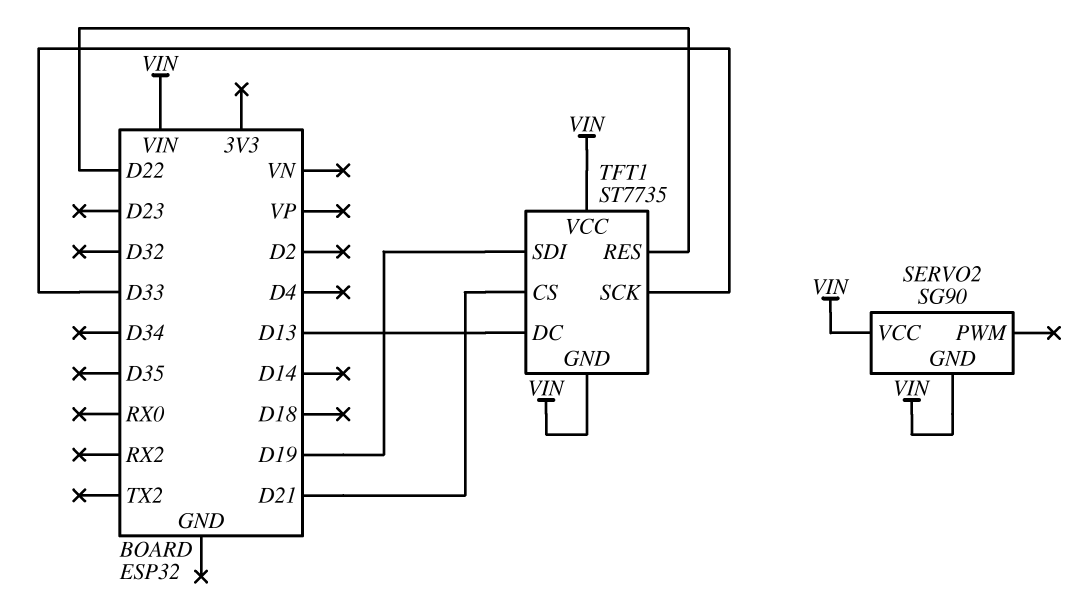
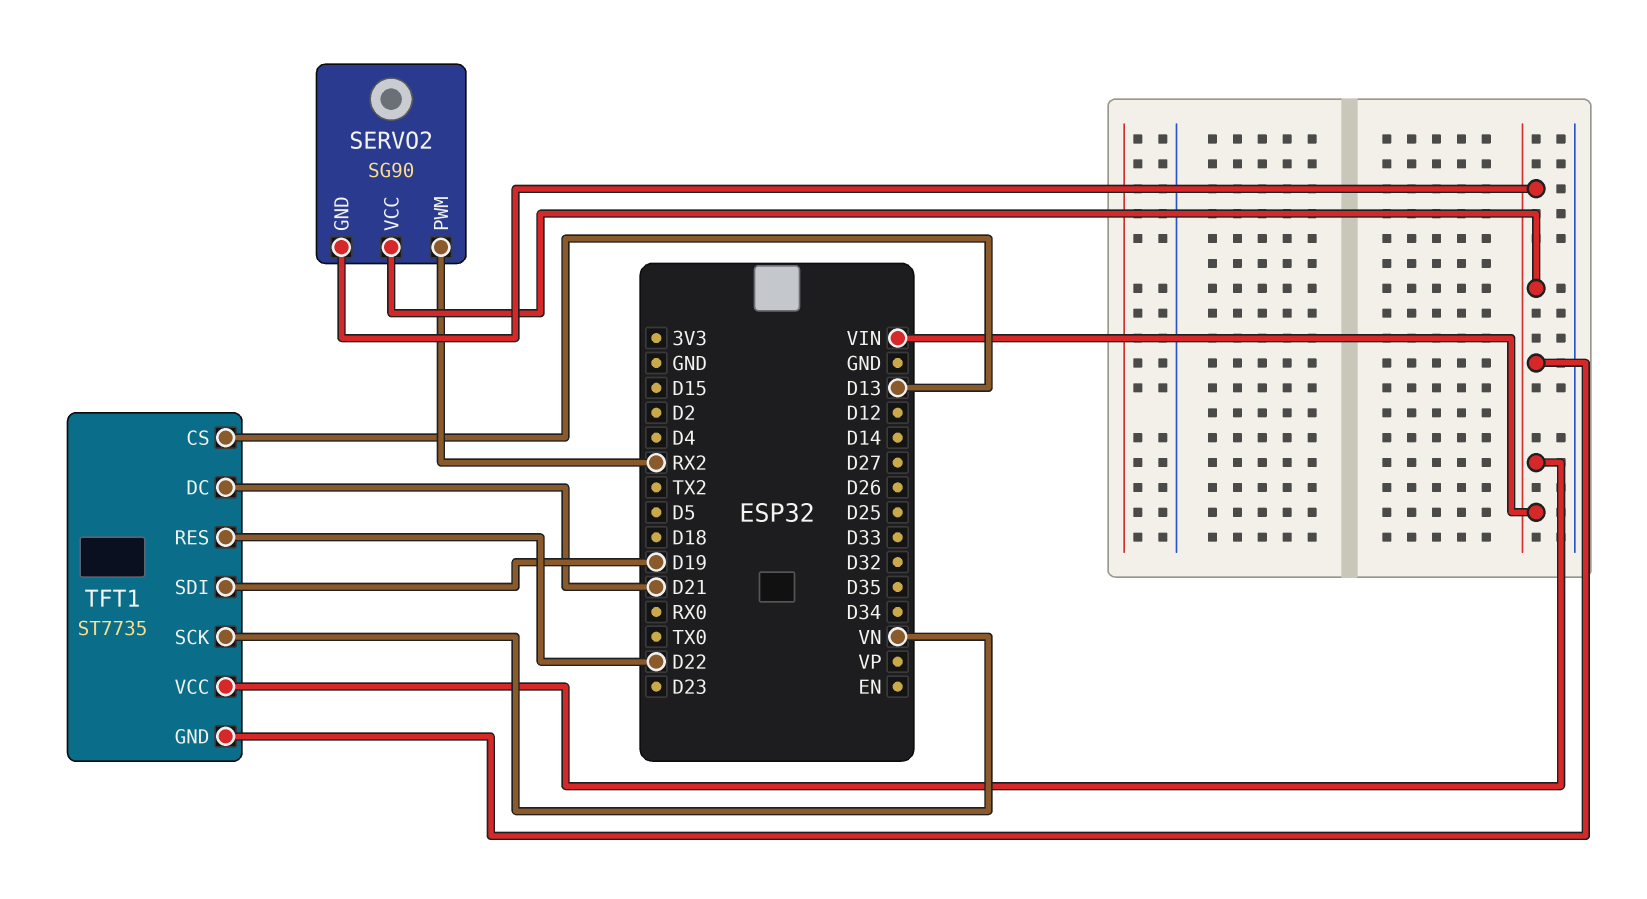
SERVO2 pin PWM: none -> RX2
TFT1 pin CS: D21 -> D13
TFT1 pin DC: D13 -> D21
TFT1 pin SCK: D33 -> VN

